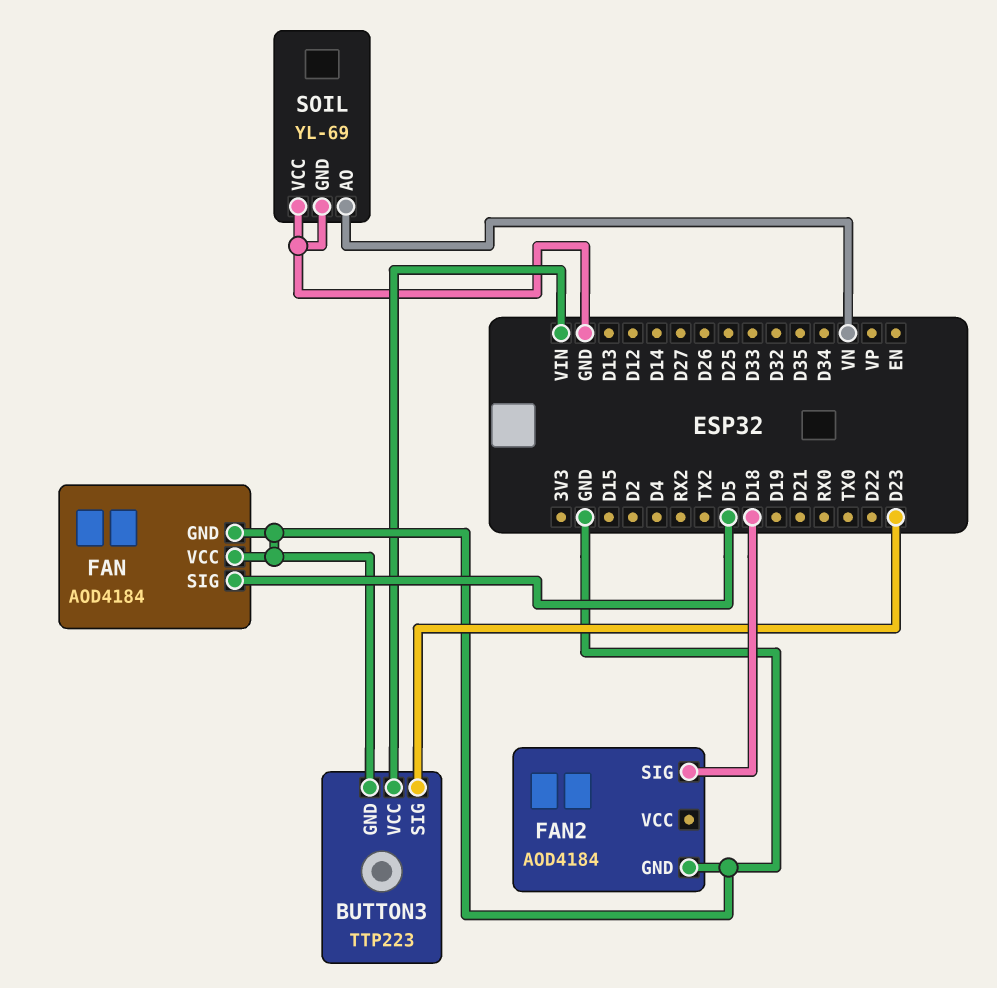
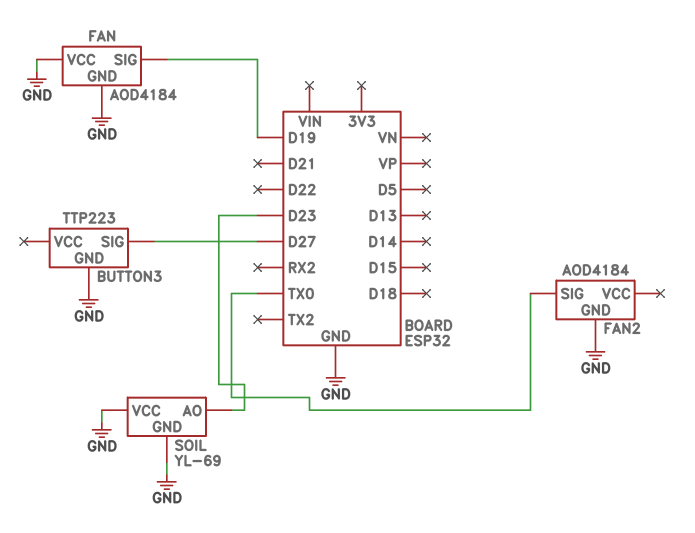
BUTTON3 pin SIG: D23 -> D27
BUTTON3 pin VCC: VIN -> none
FAN pin SIG: D5 -> D19
FAN2 pin SIG: D18 -> TX0
SOIL pin AO: VN -> D23

